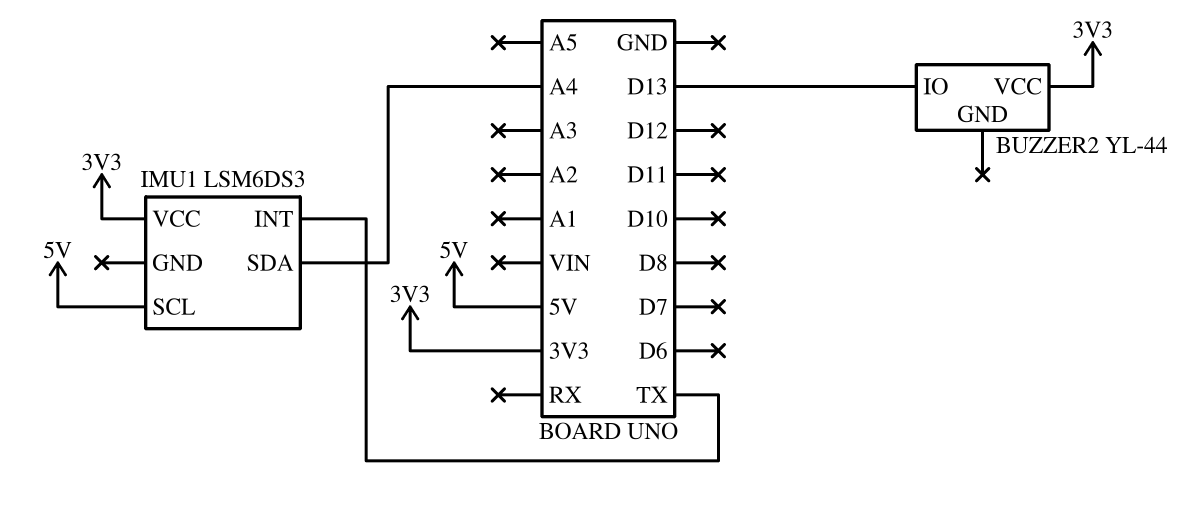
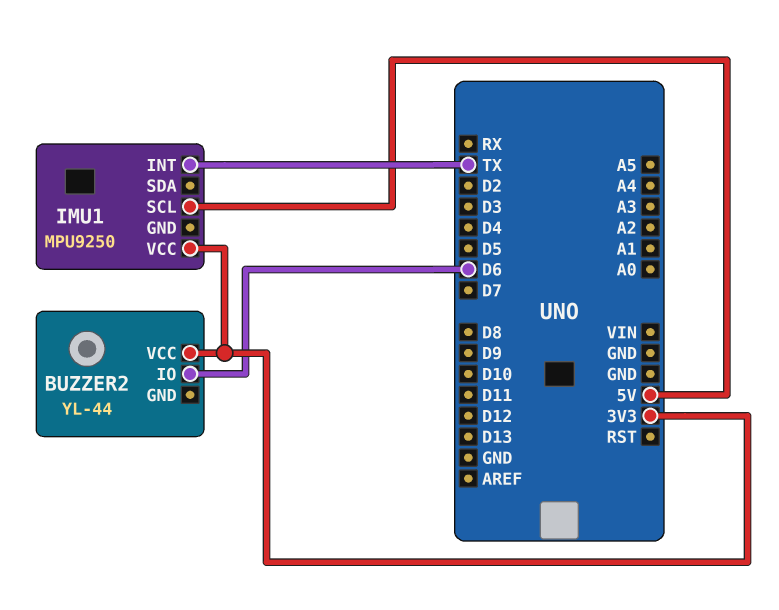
BUZZER2 pin IO: D13 -> D6
IMU1: LSM6DS3 -> MPU9250
IMU1 pin SDA: A4 -> none

